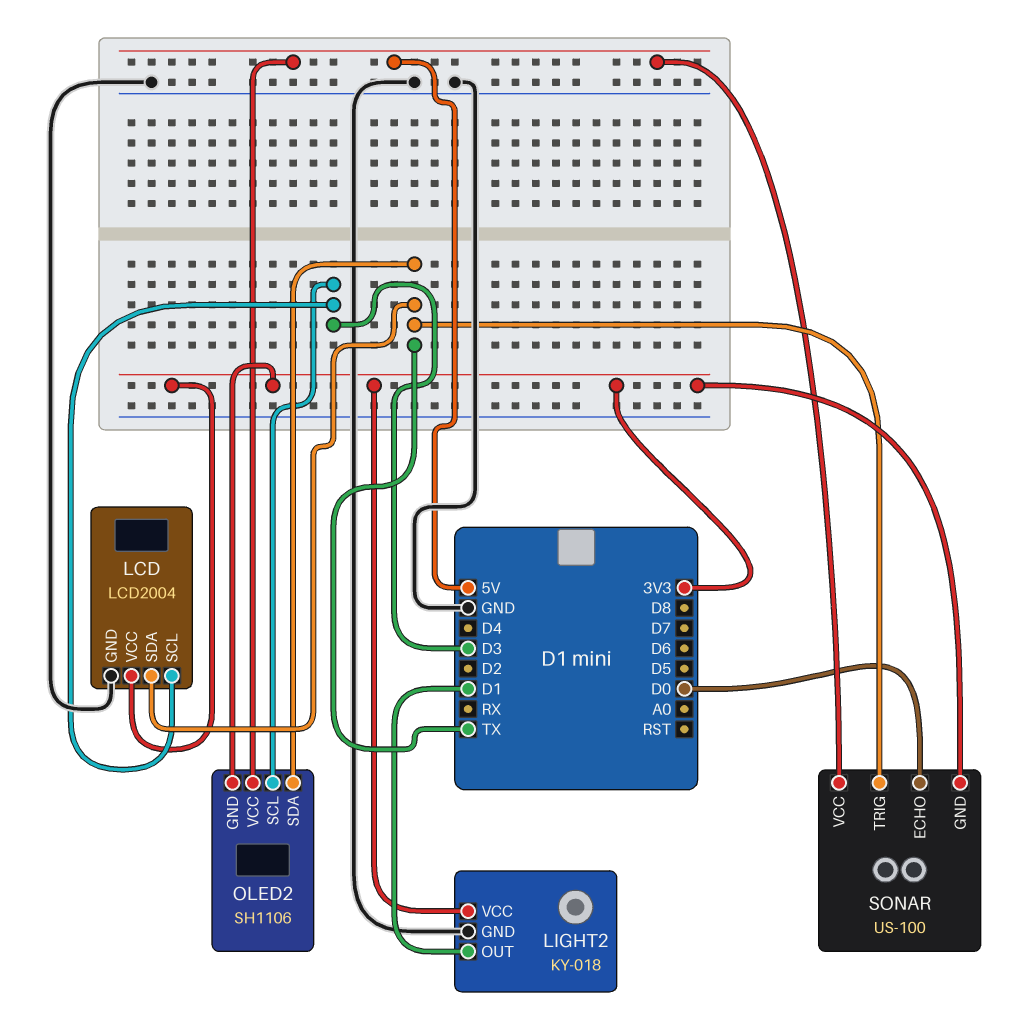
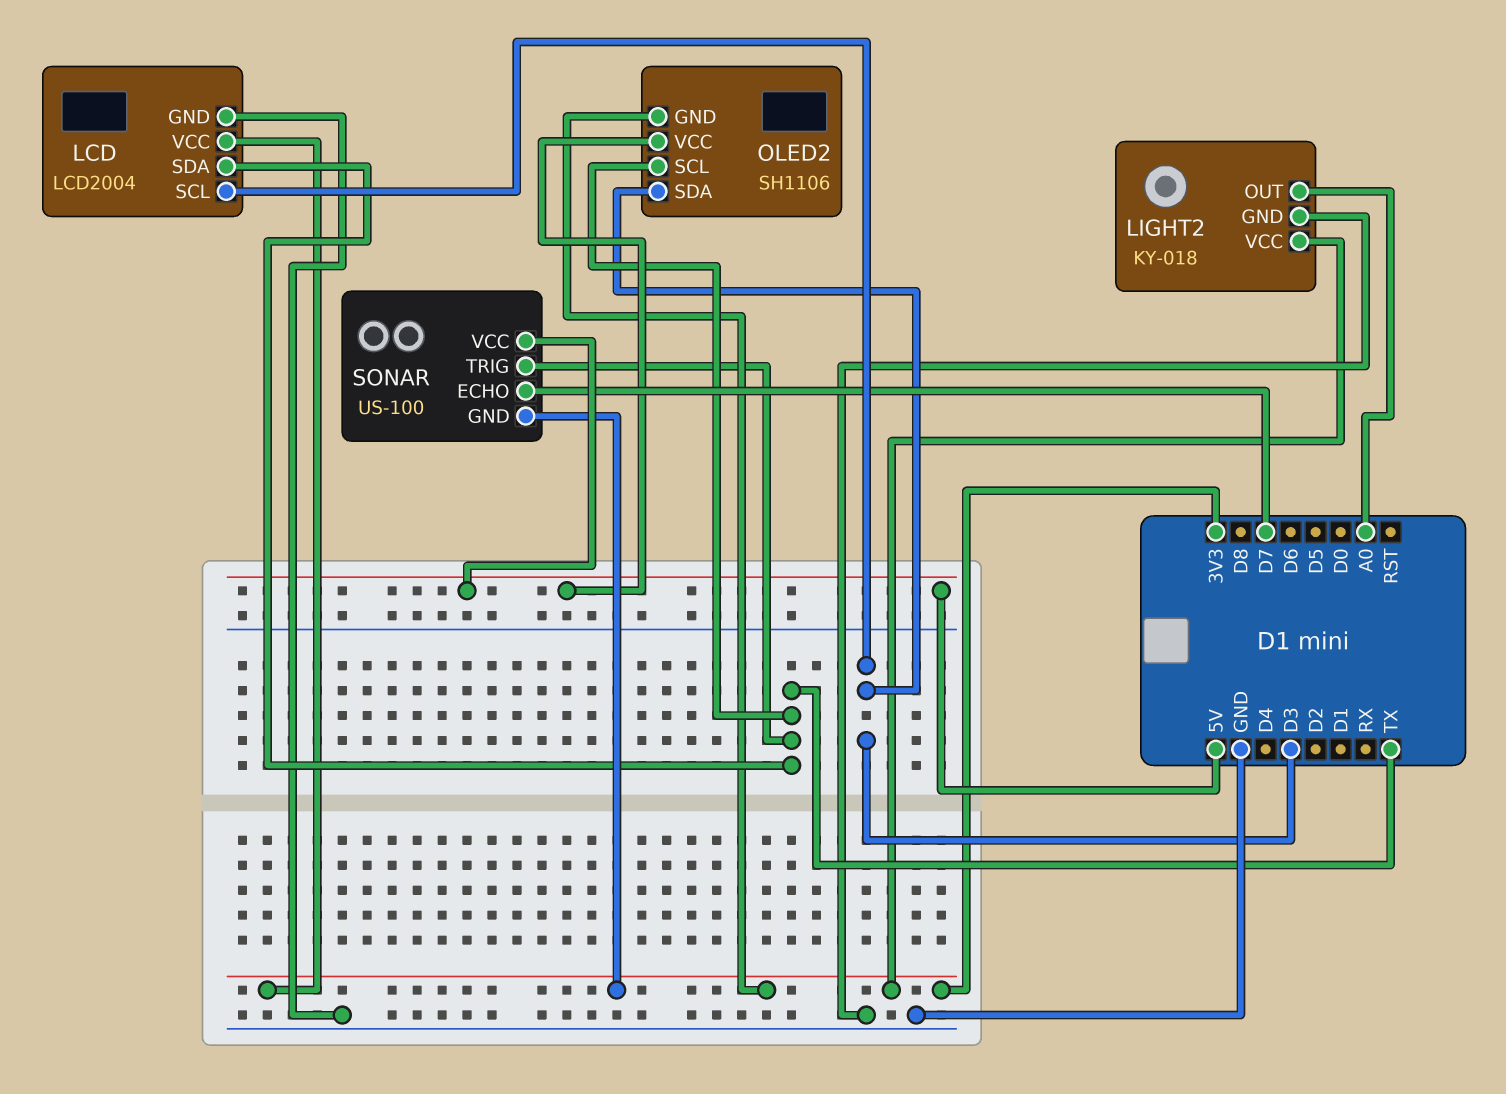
LIGHT2 pin OUT: D1 -> A0
OLED2 pin SCL: D3 -> TX
OLED2 pin SDA: TX -> D3
SONAR pin ECHO: D0 -> D7

